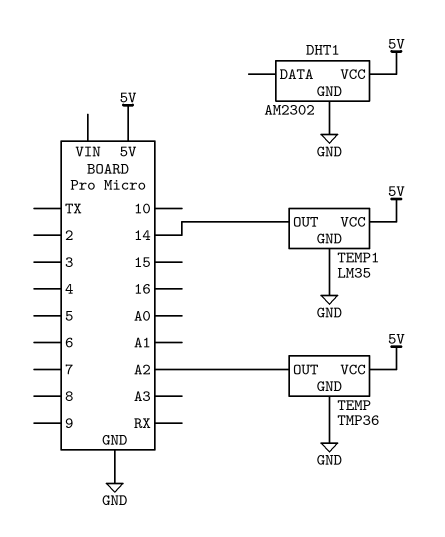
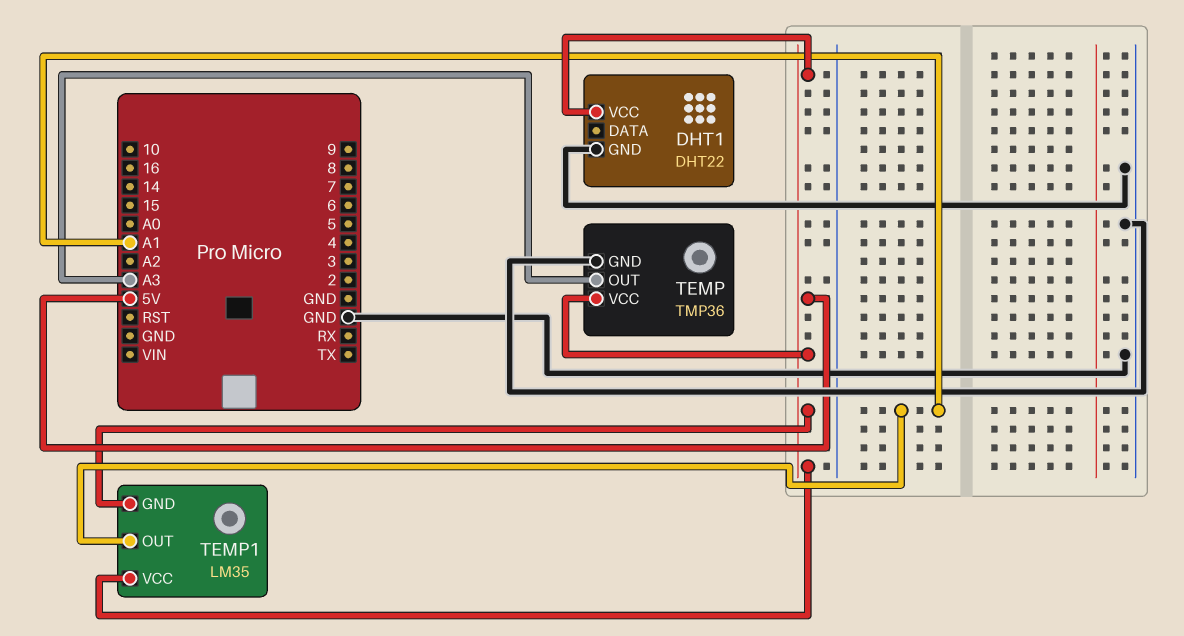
DHT1: AM2302 -> DHT22
TEMP pin OUT: A2 -> A3
TEMP1 pin GND: GND -> 5V
TEMP1 pin OUT: 14 -> A1

